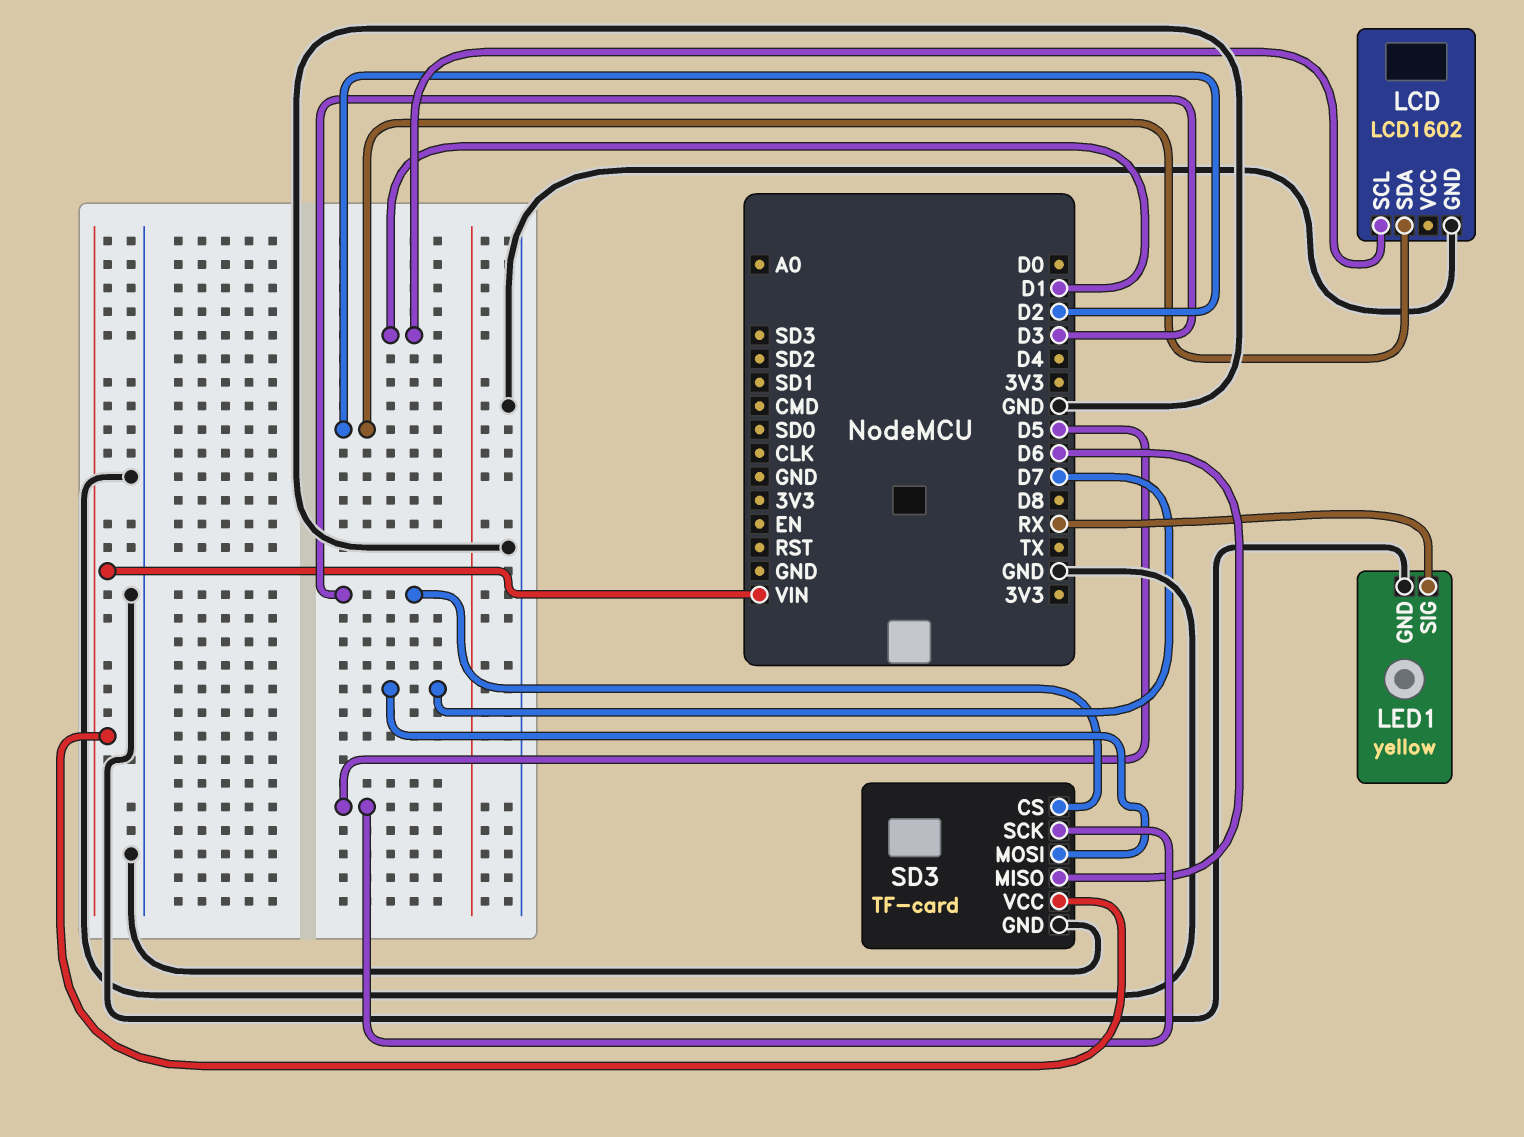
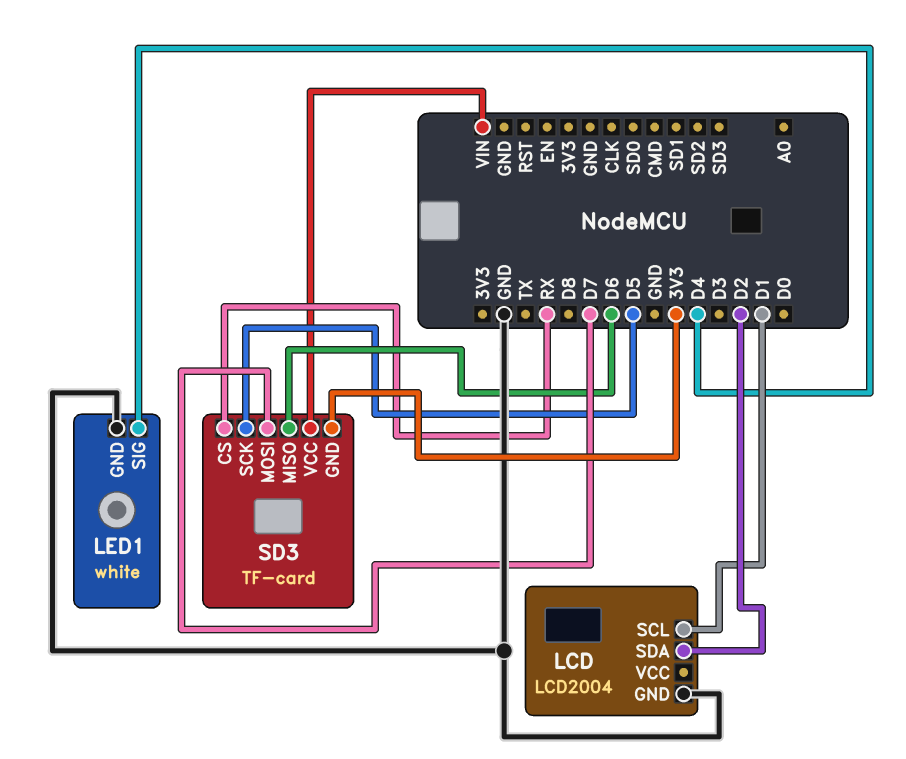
LCD: LCD1602 -> LCD2004
LED1: yellow -> white
LED1 pin SIG: RX -> D4
SD3 pin CS: D3 -> RX
SD3 pin GND: GND -> 3V3

